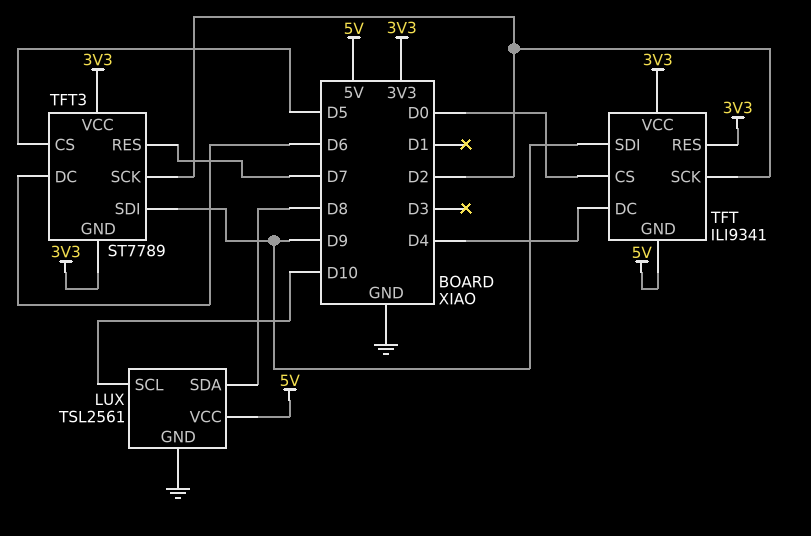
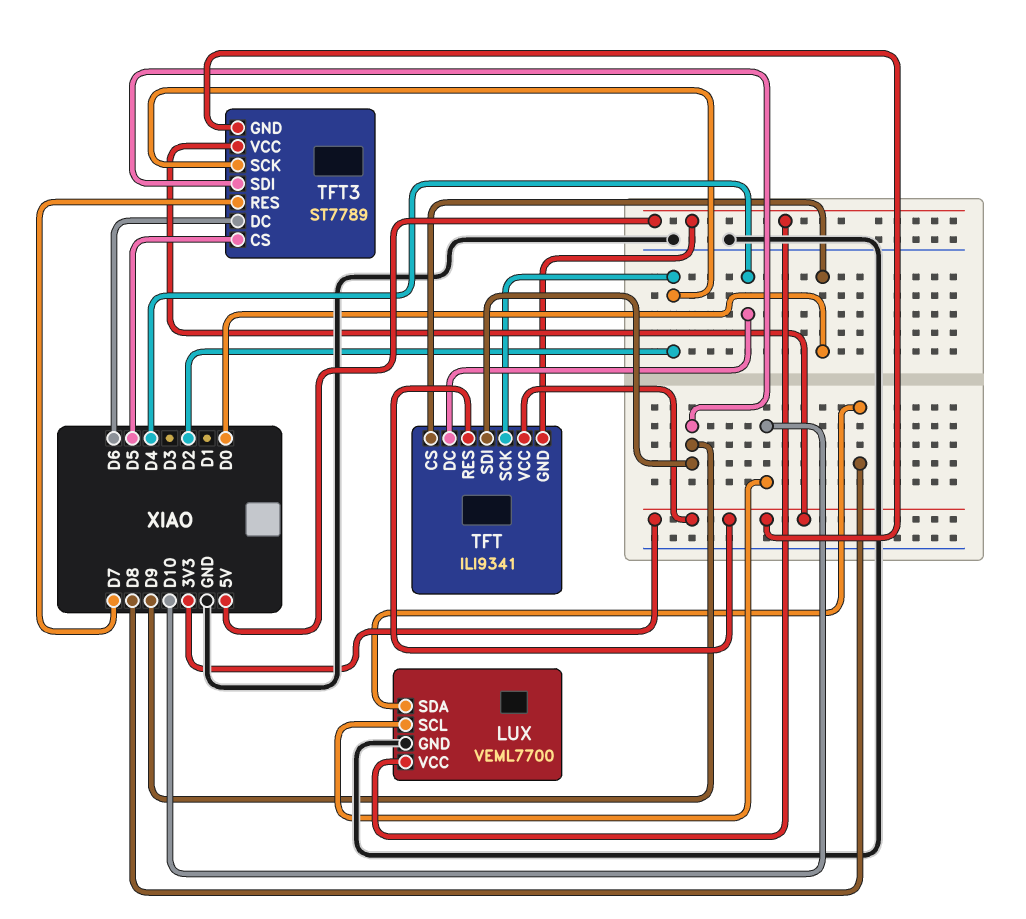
LUX: TSL2561 -> VEML7700

